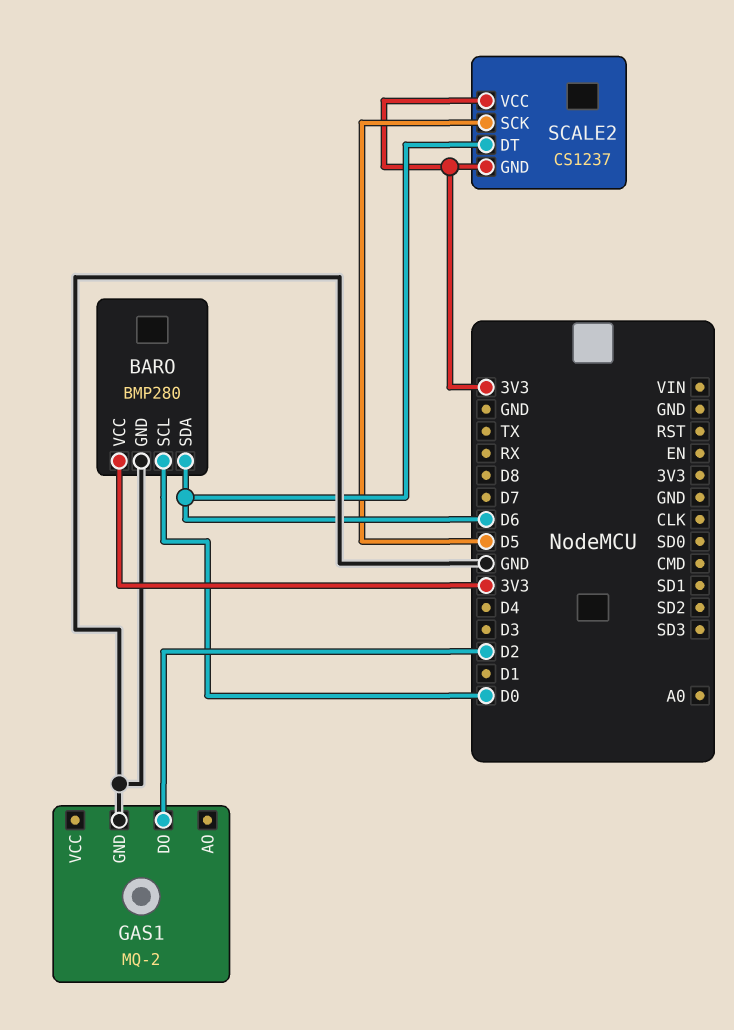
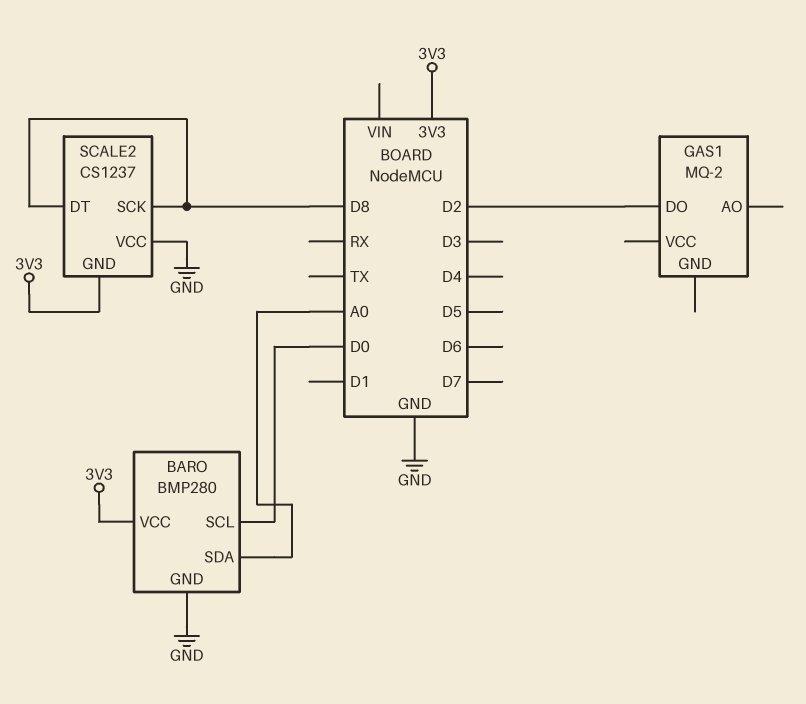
BARO pin SDA: D6 -> A0
GAS1 pin GND: GND -> none
SCALE2 pin DT: D6 -> D8
SCALE2 pin SCK: D5 -> D8
SCALE2 pin VCC: 3V3 -> GND

